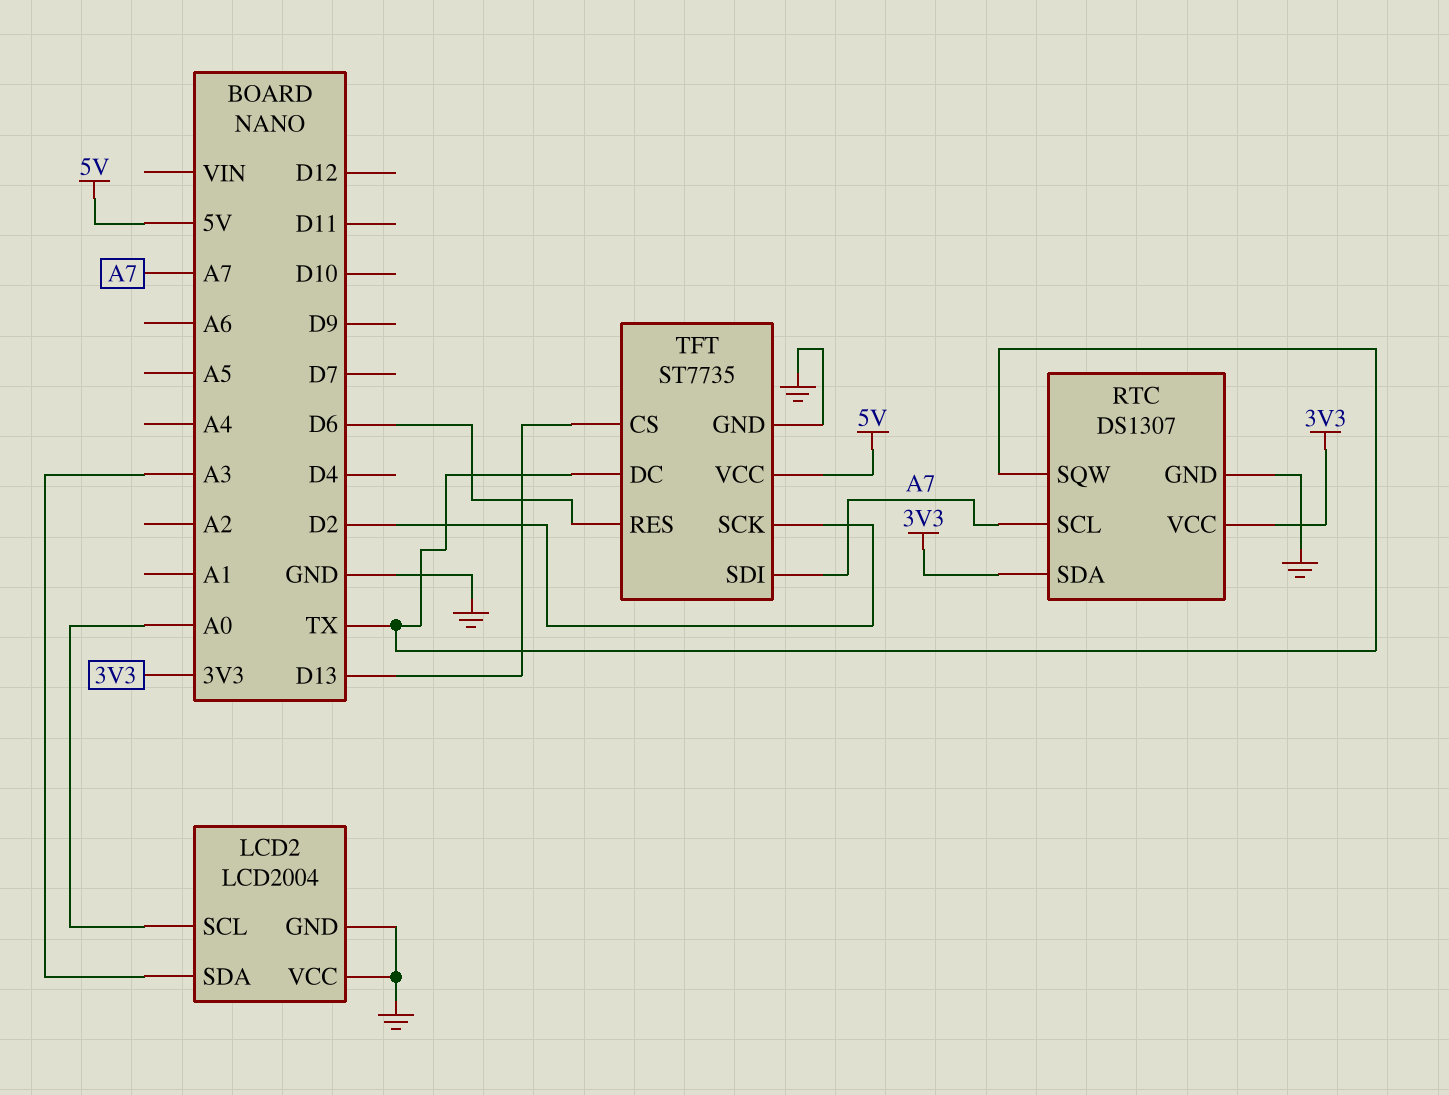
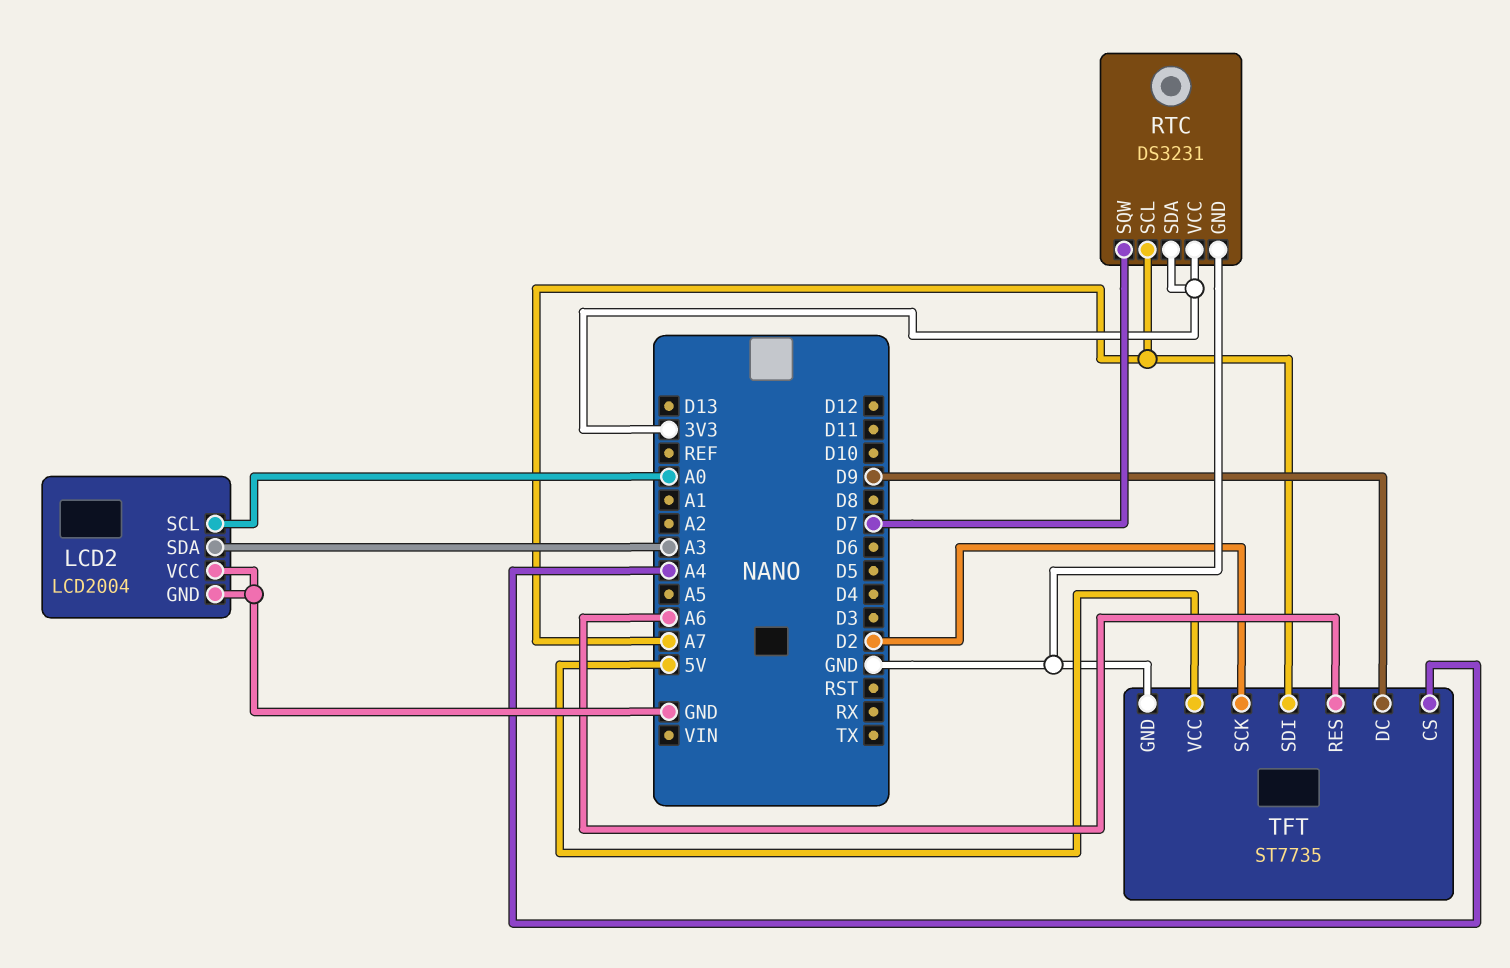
RTC: DS1307 -> DS3231
RTC pin SQW: TX -> D7
TFT pin CS: D13 -> A4
TFT pin DC: TX -> D9
TFT pin RES: D6 -> A6

